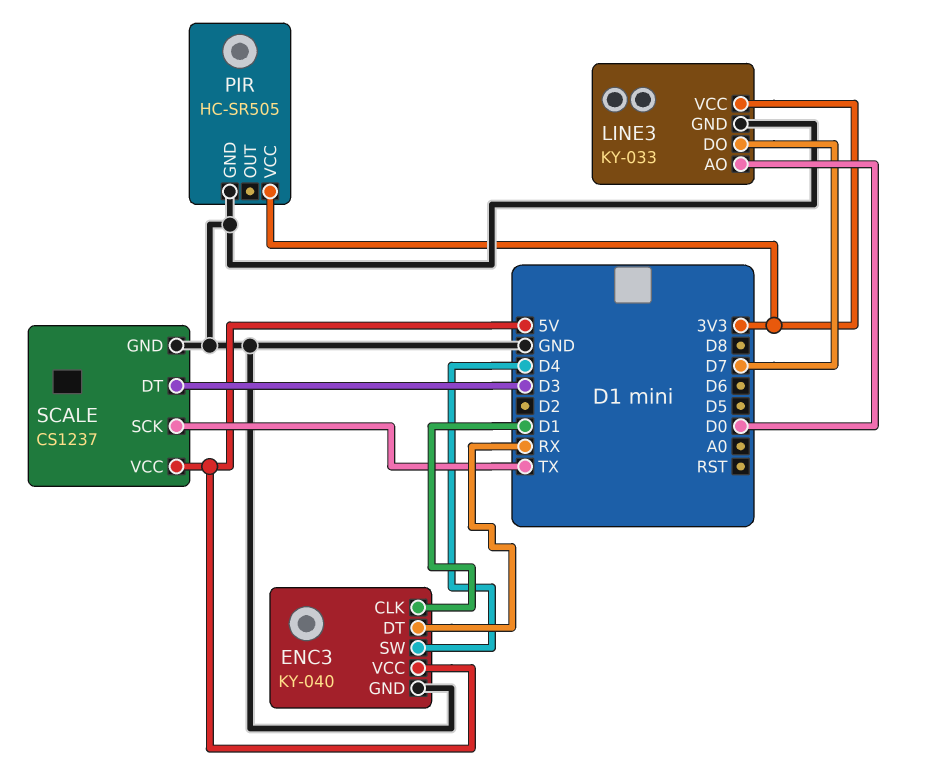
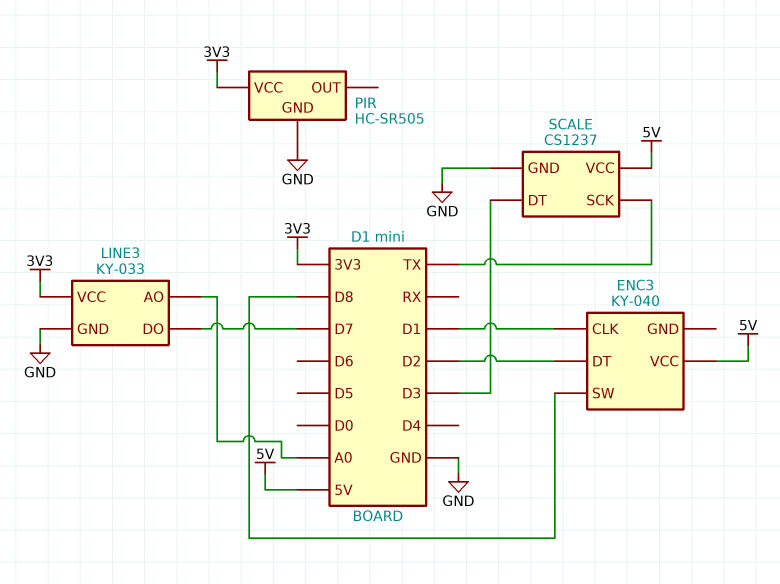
ENC3 pin DT: RX -> D2
ENC3 pin GND: GND -> none
ENC3 pin SW: D4 -> D8
LINE3 pin AO: D0 -> A0

